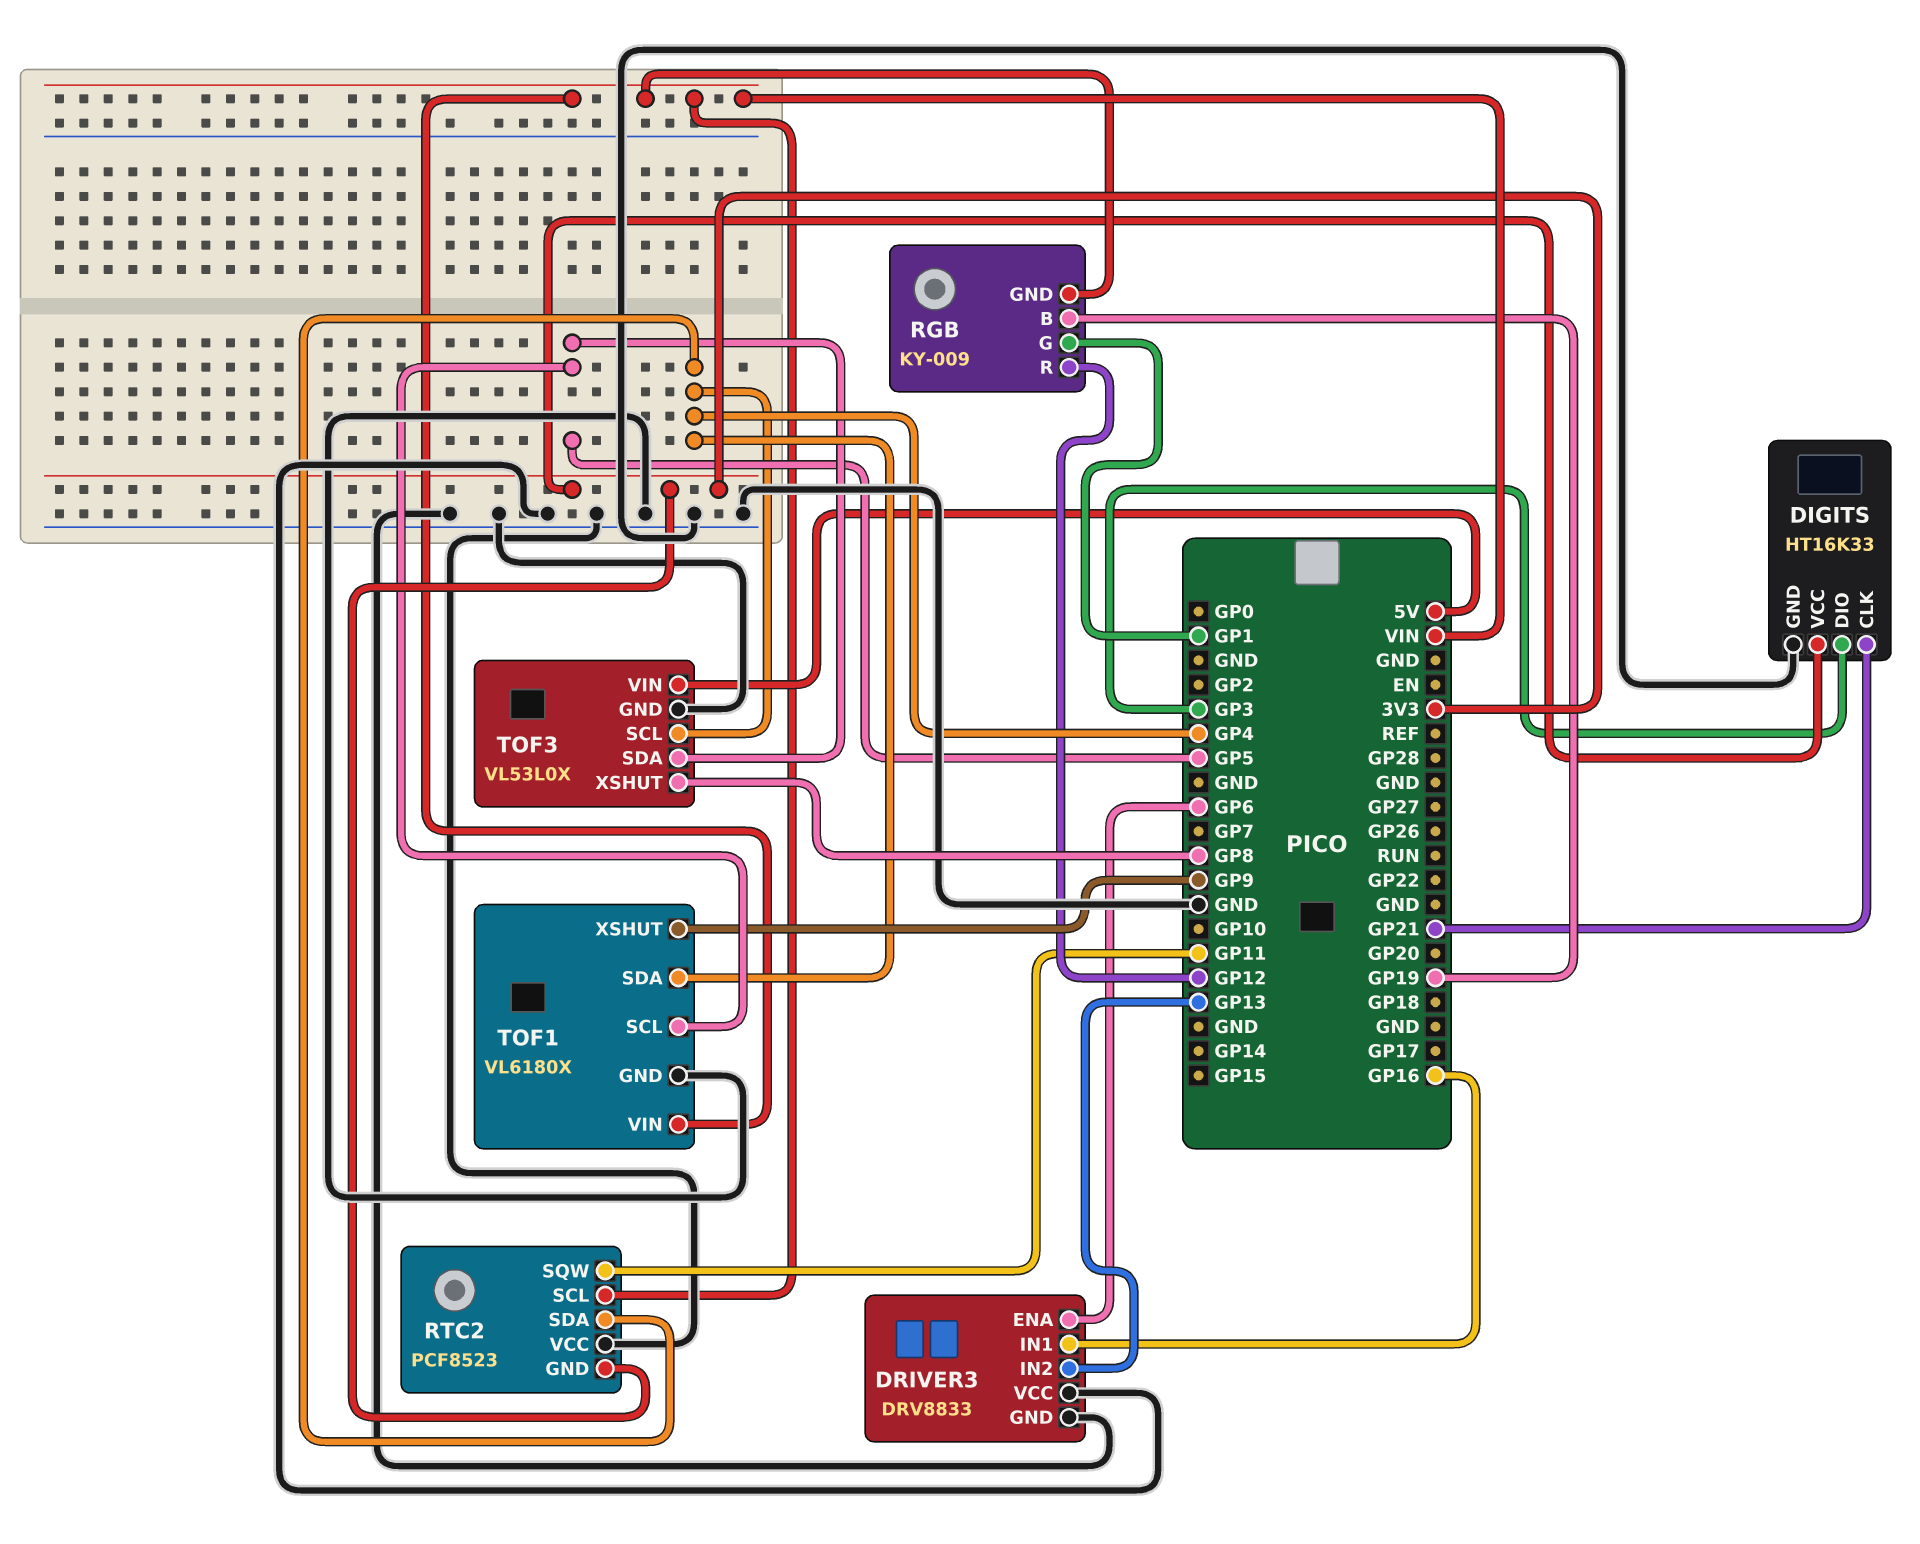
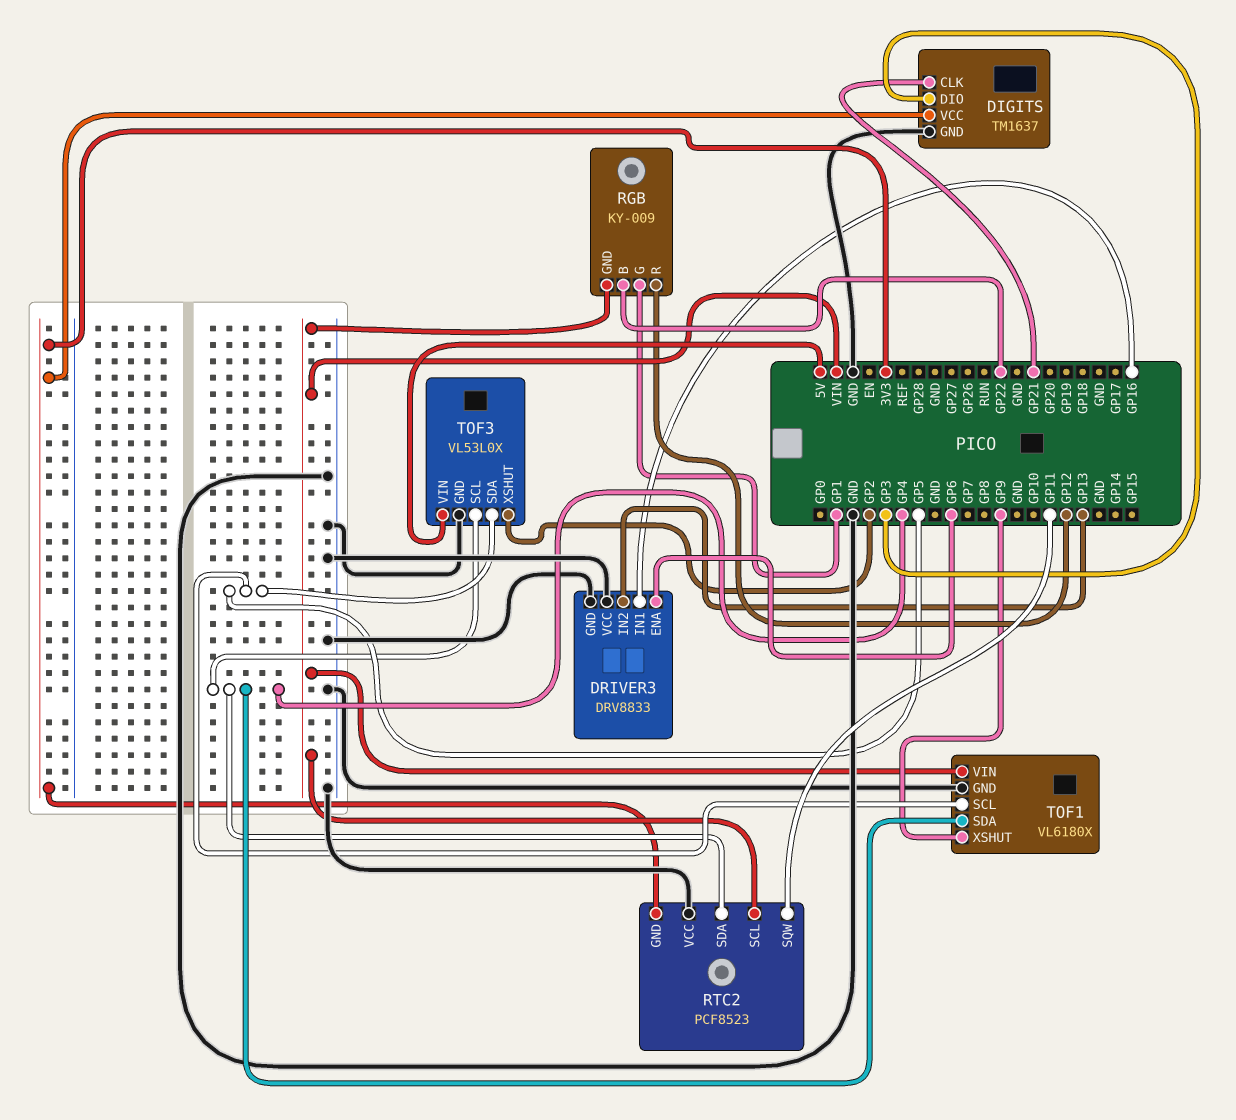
DIGITS: HT16K33 -> TM1637
RGB pin B: GP19 -> GP22
TOF3 pin XSHUT: GP8 -> GP2

